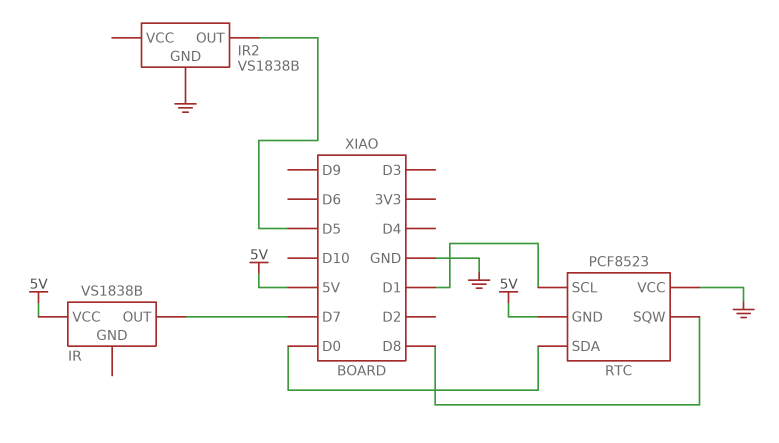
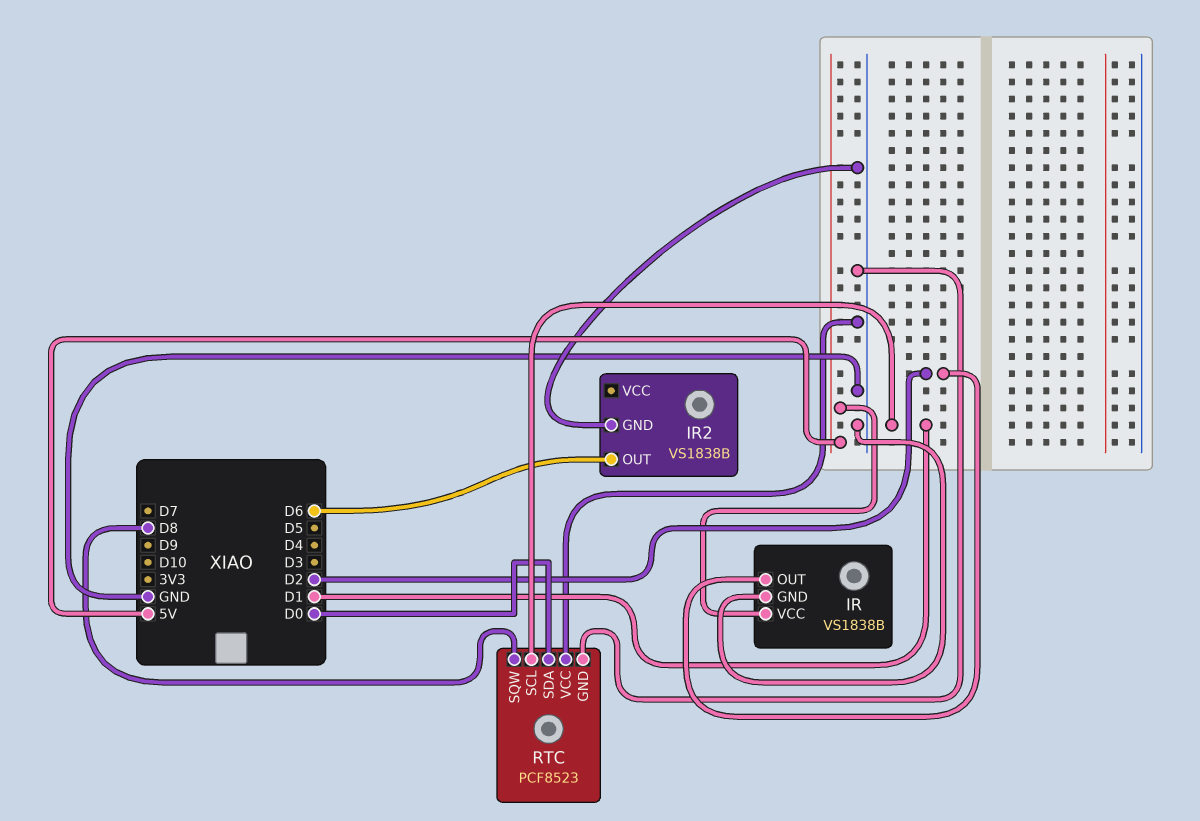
IR pin GND: none -> GND
IR pin OUT: D7 -> D2
IR2 pin OUT: D5 -> D6
RTC pin GND: 5V -> GND

